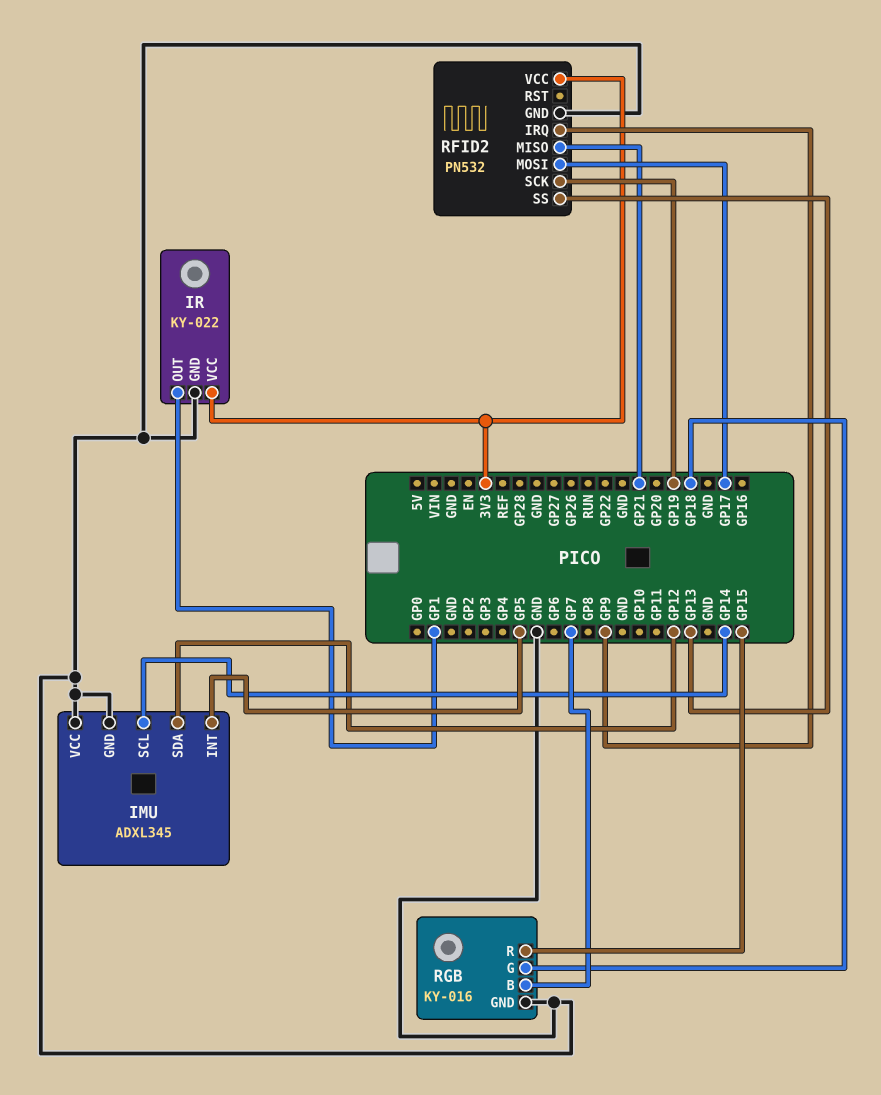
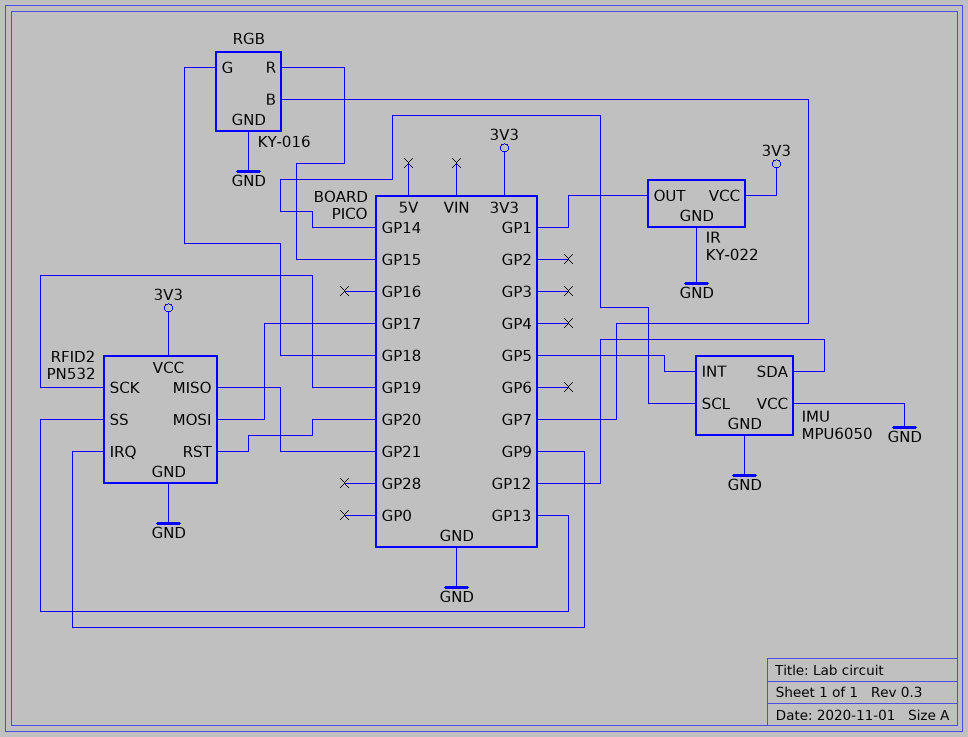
IMU: ADXL345 -> MPU6050
RFID2 pin RST: none -> GP20

